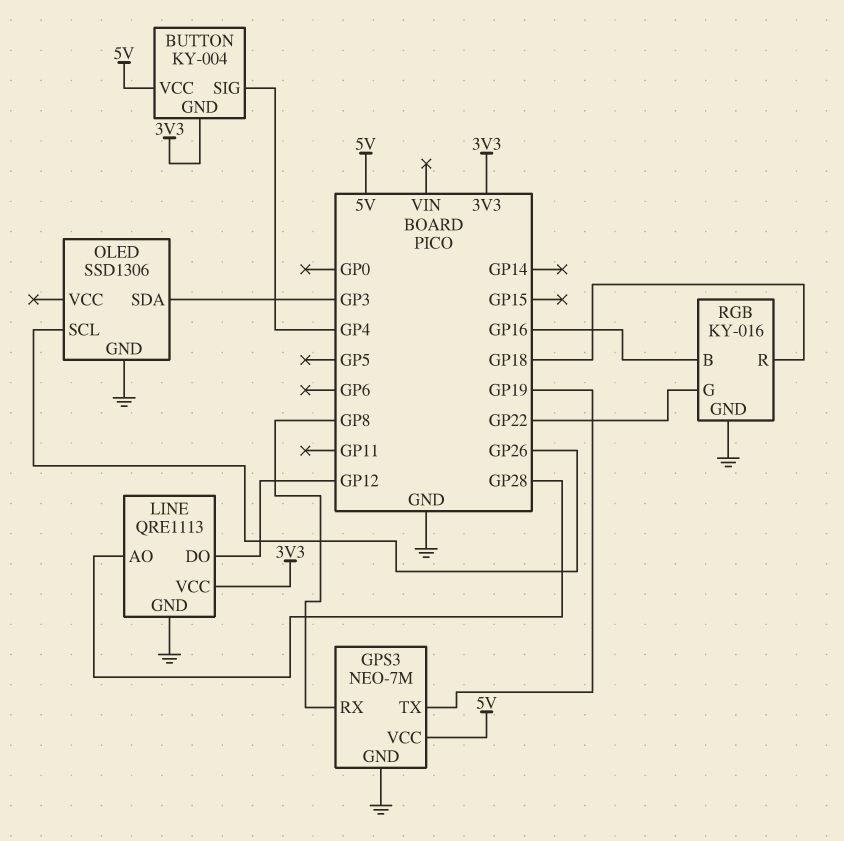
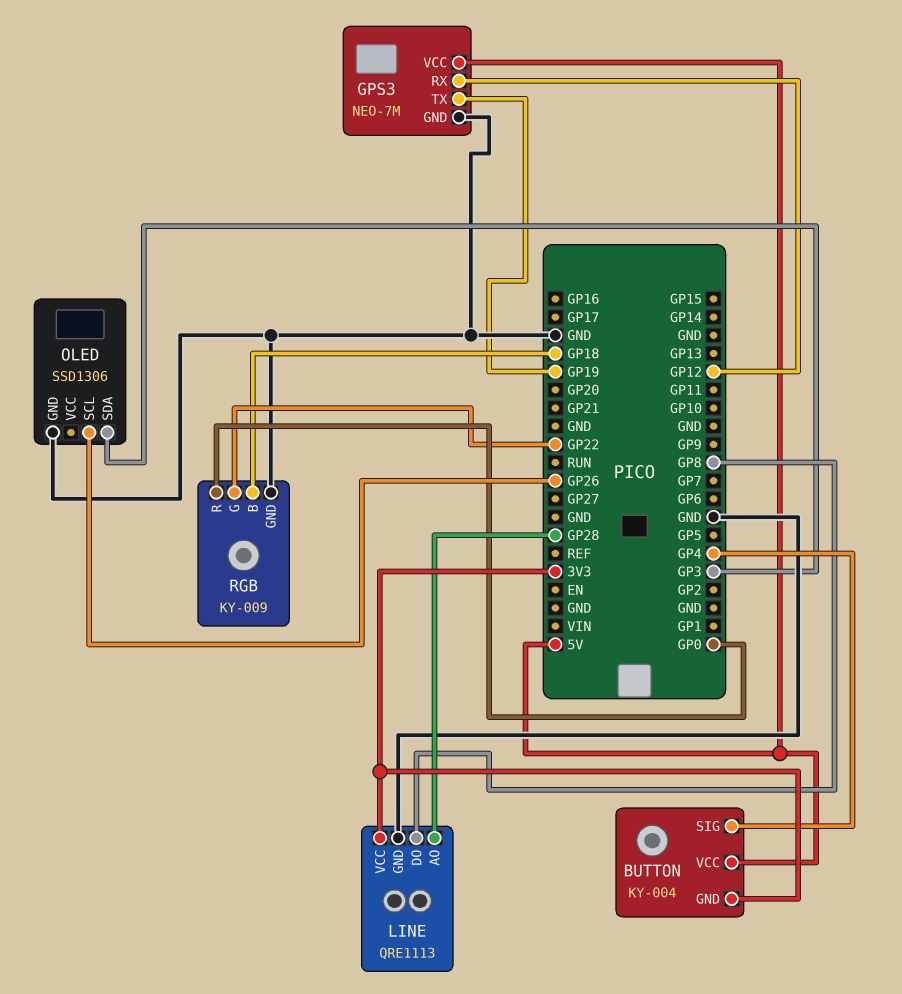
GPS3 pin RX: GP8 -> GP12
LINE pin DO: GP12 -> GP8
RGB: KY-016 -> KY-009
RGB pin B: GP16 -> GP18
RGB pin R: GP18 -> GP0

